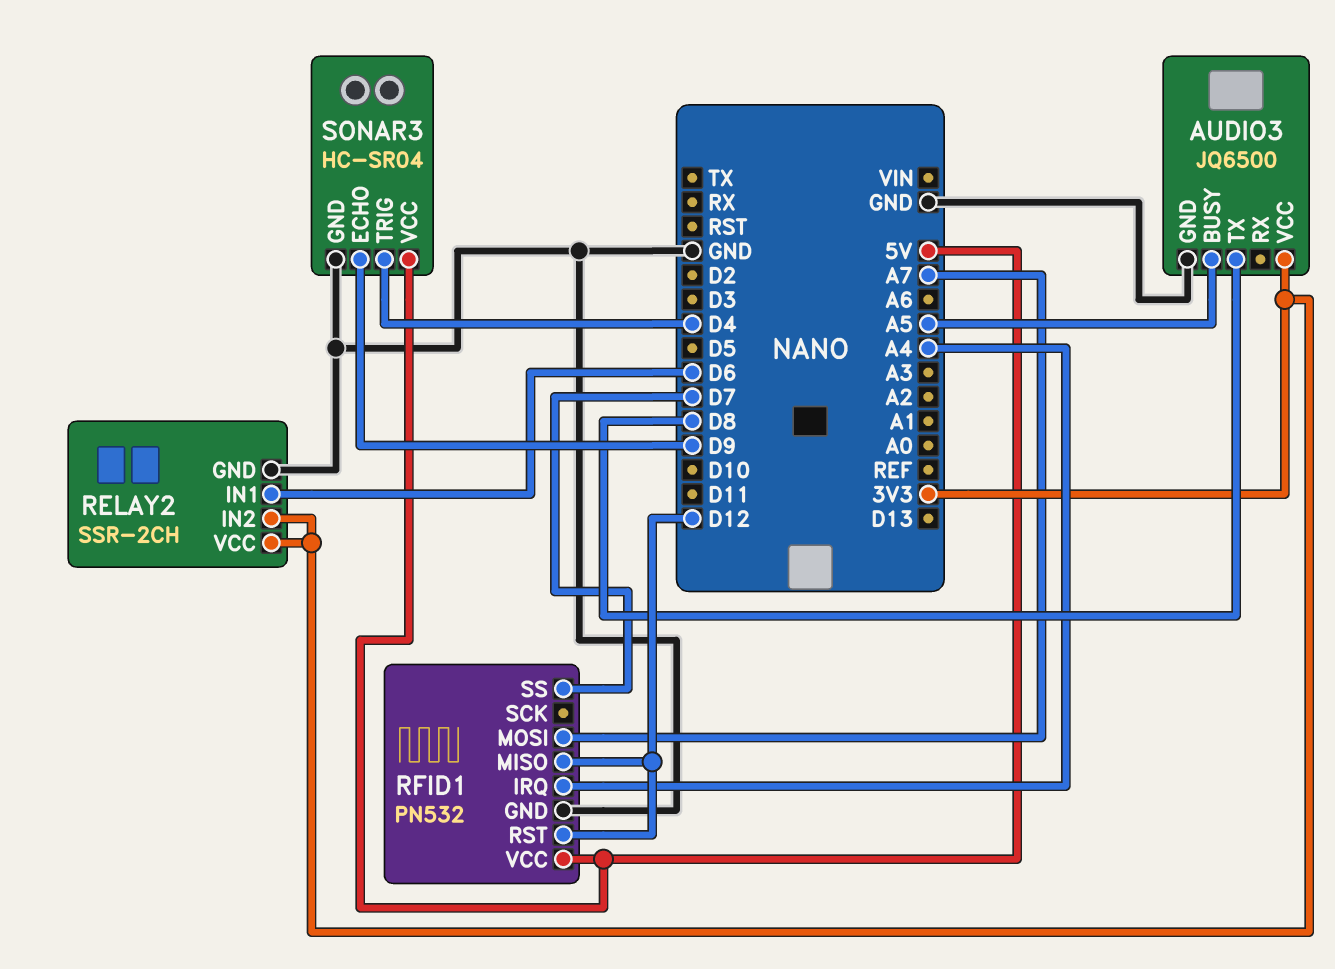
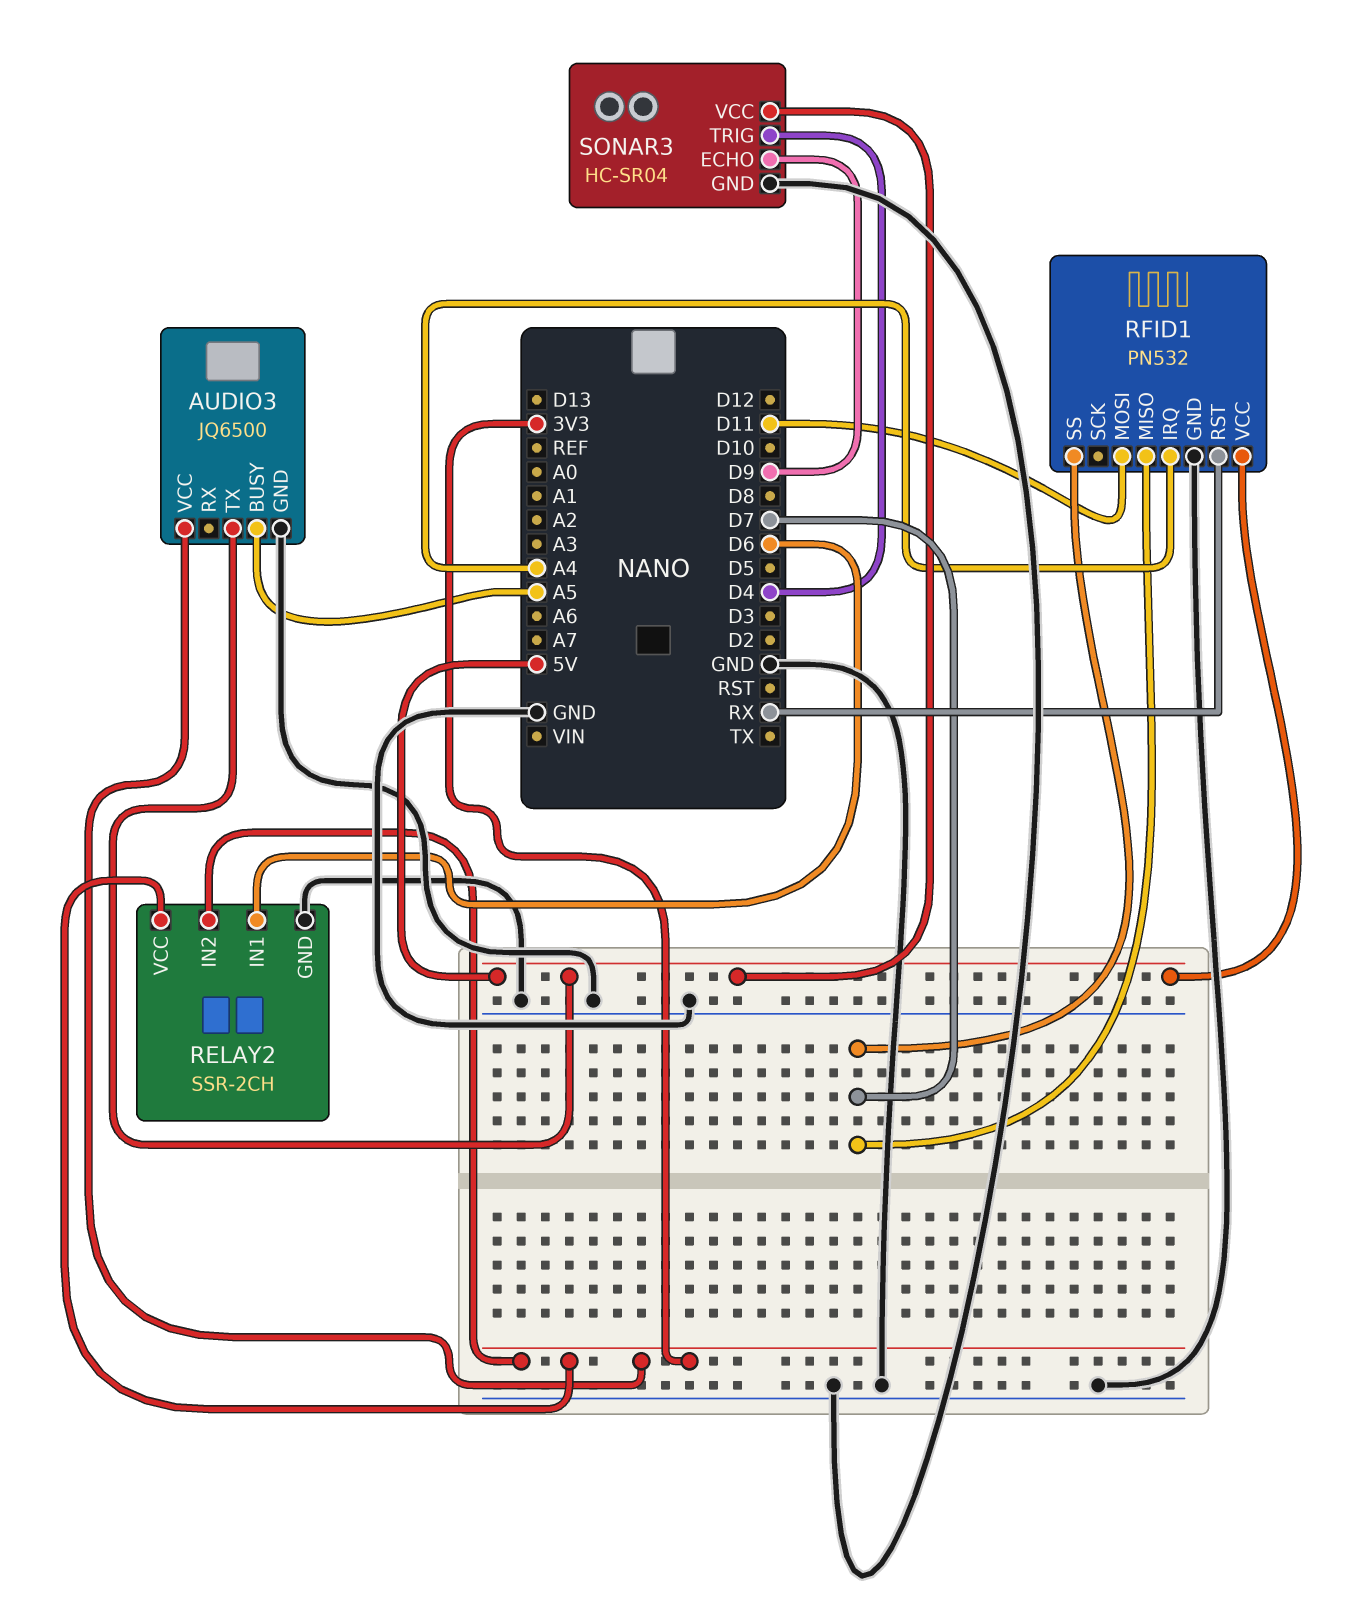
AUDIO3 pin TX: D8 -> 5V
RFID1 pin MISO: D12 -> D7
RFID1 pin MOSI: A7 -> D11
RFID1 pin RST: D12 -> RX

